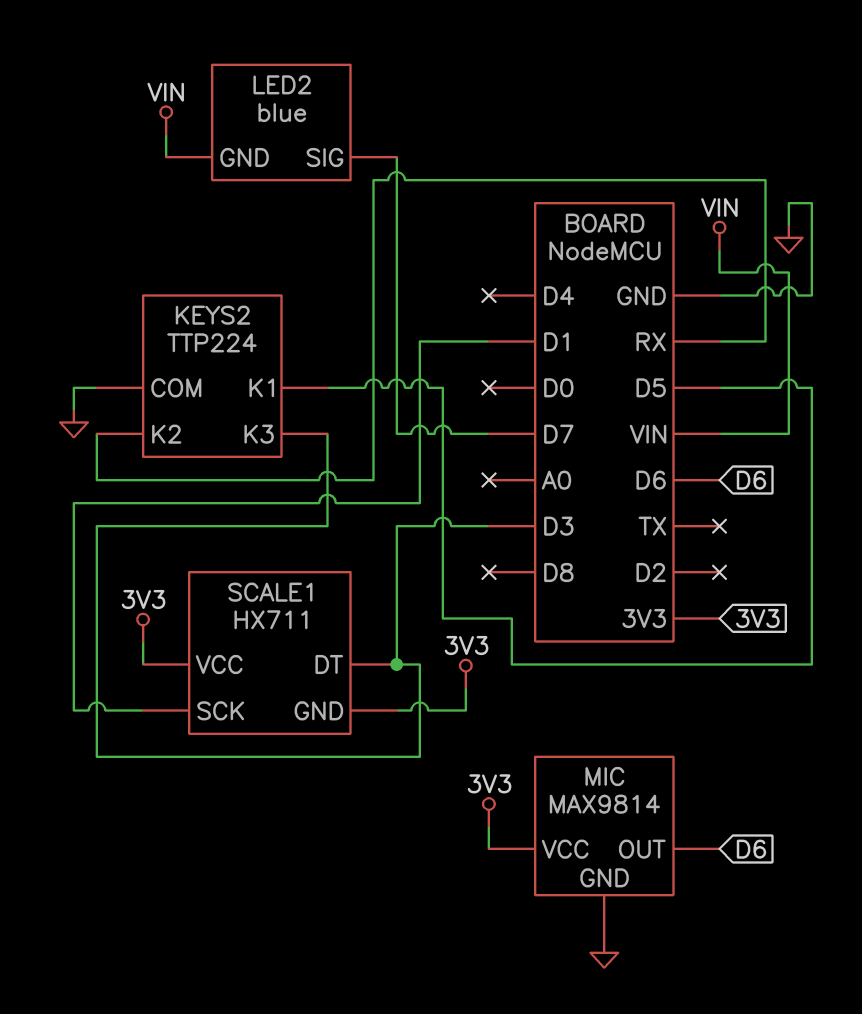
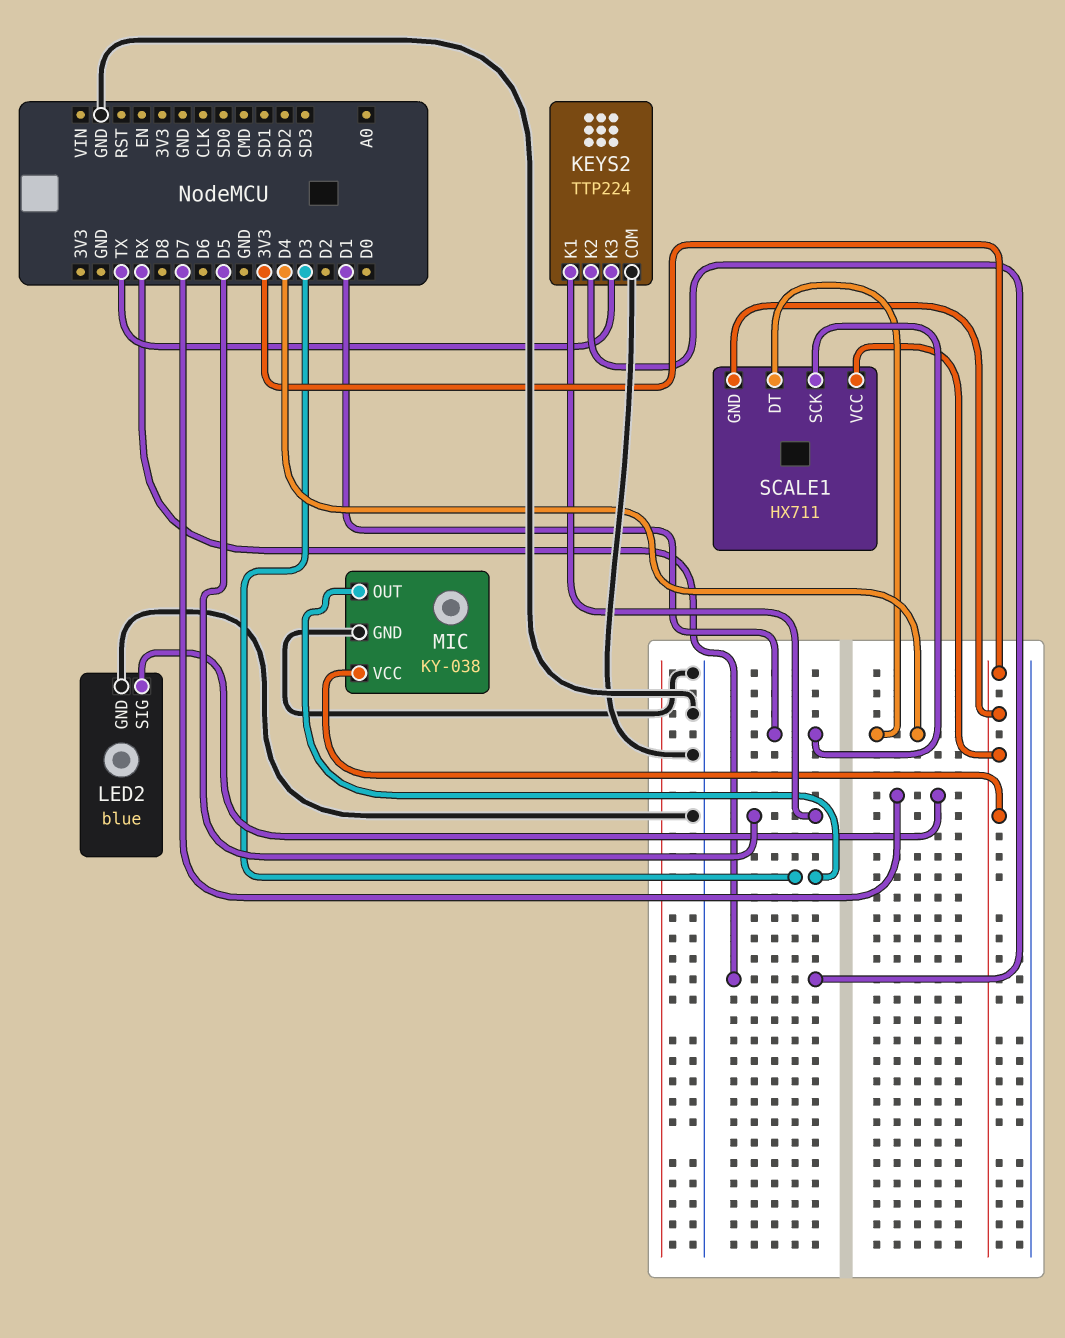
KEYS2 pin K3: D3 -> TX
LED2 pin GND: VIN -> GND
MIC: MAX9814 -> KY-038
MIC pin OUT: D6 -> D3
SCALE1 pin DT: D3 -> D4

